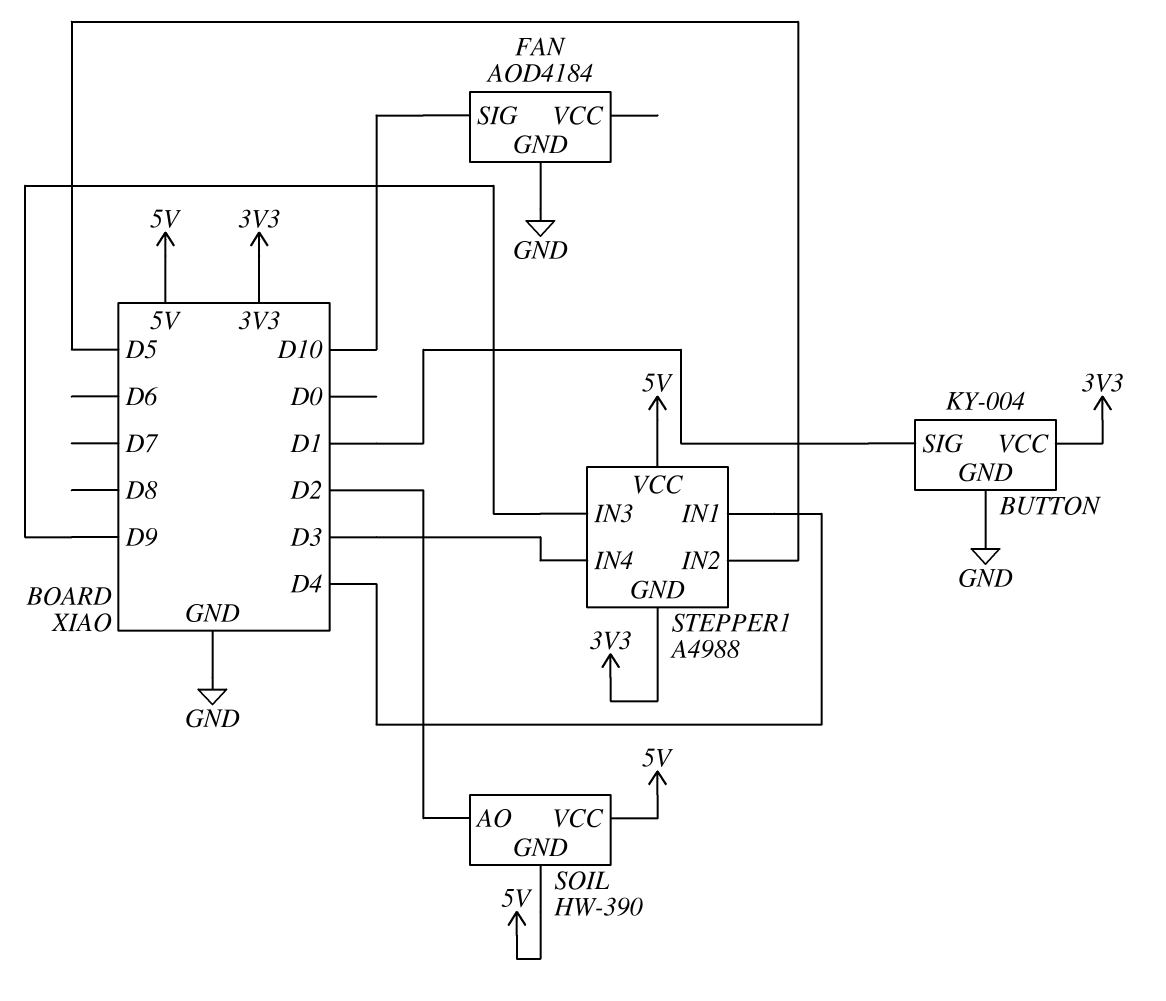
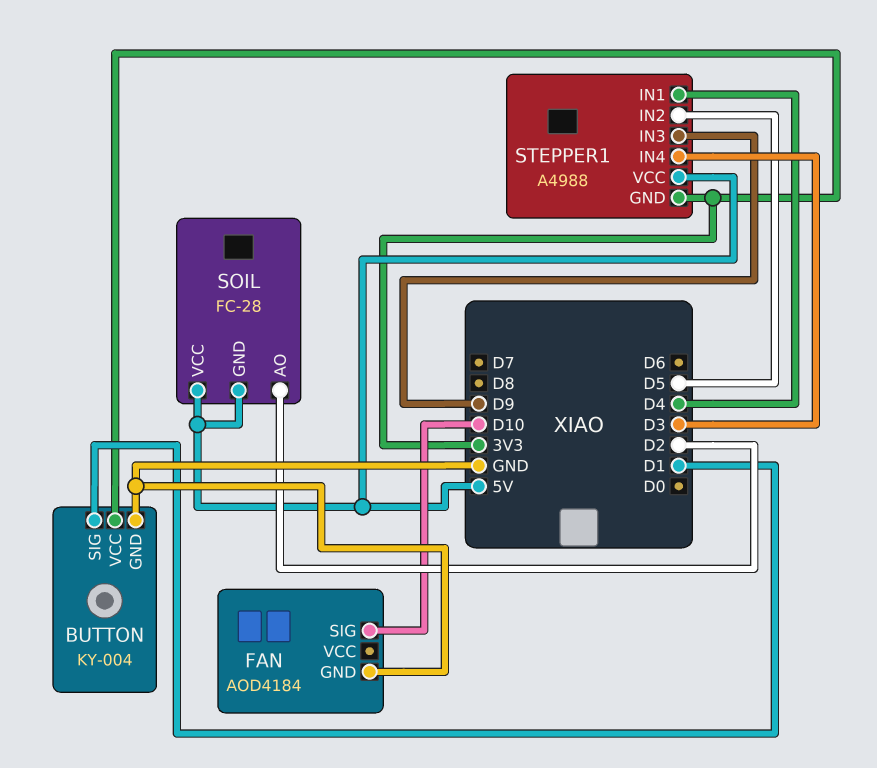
SOIL: HW-390 -> FC-28

